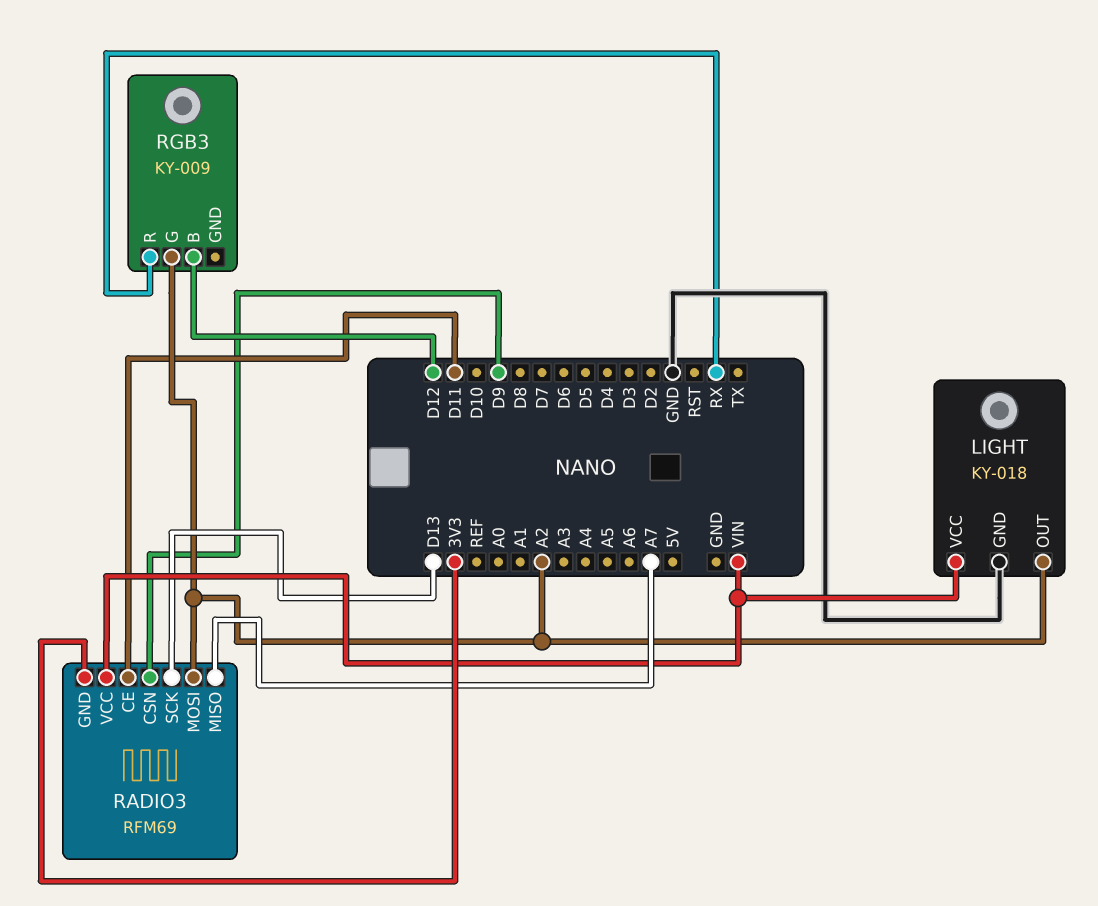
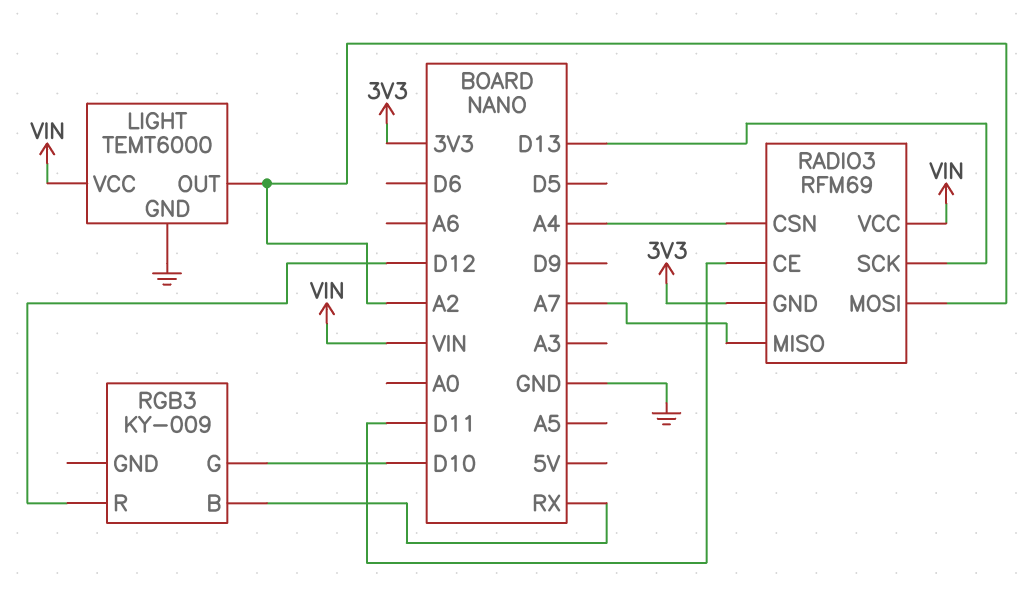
LIGHT: KY-018 -> TEMT6000
RADIO3 pin CSN: D9 -> A4
RGB3 pin B: D12 -> RX
RGB3 pin G: A2 -> D10
RGB3 pin R: RX -> D12

